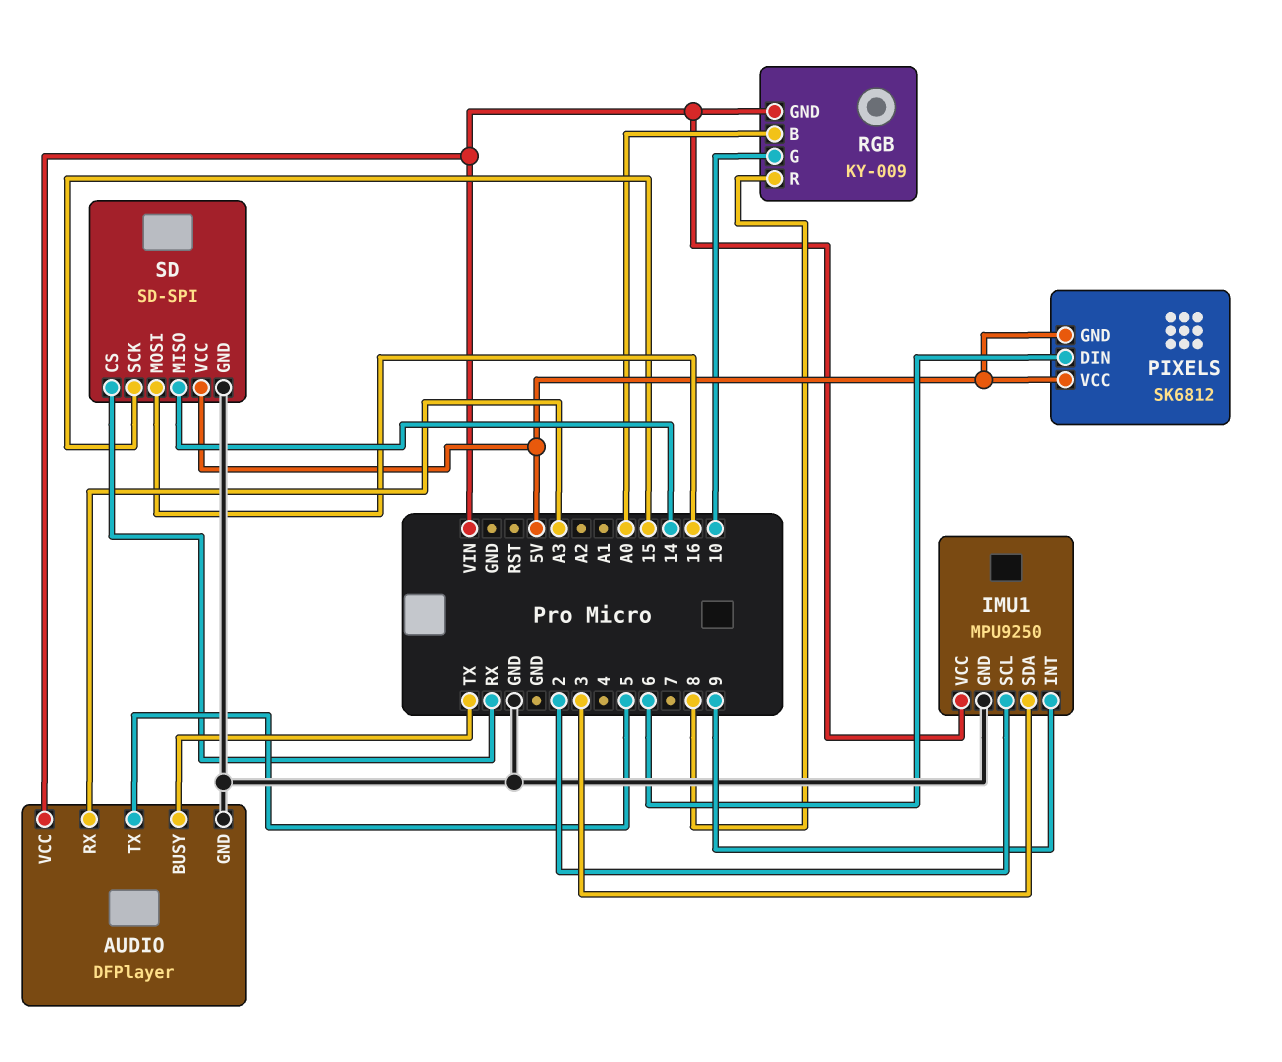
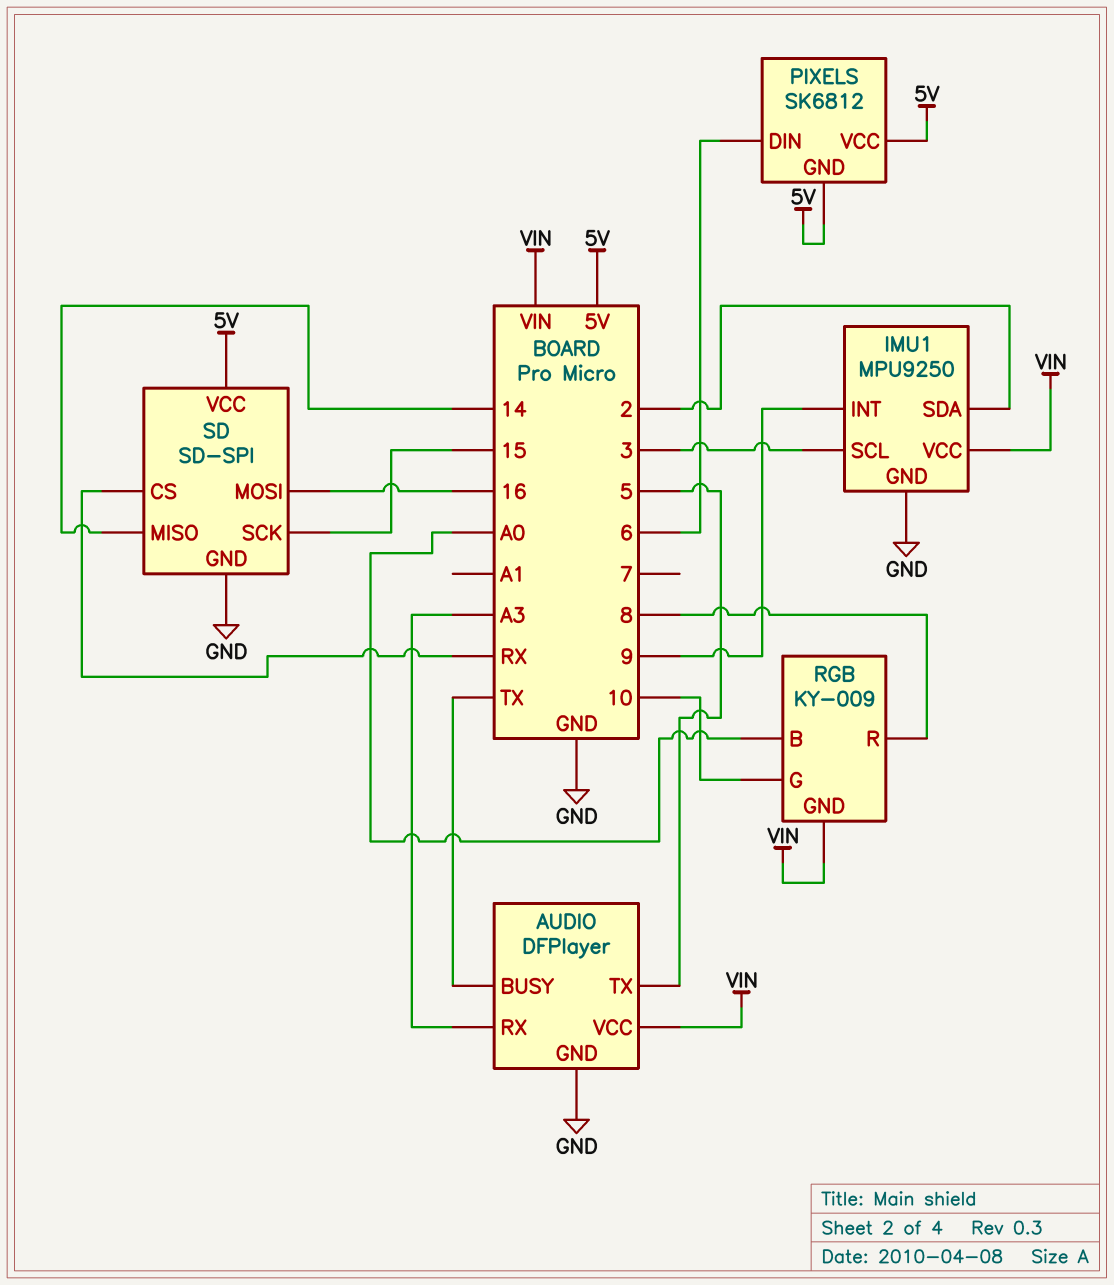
IMU1 pin SCL: 2 -> 3
IMU1 pin SDA: 3 -> 2

